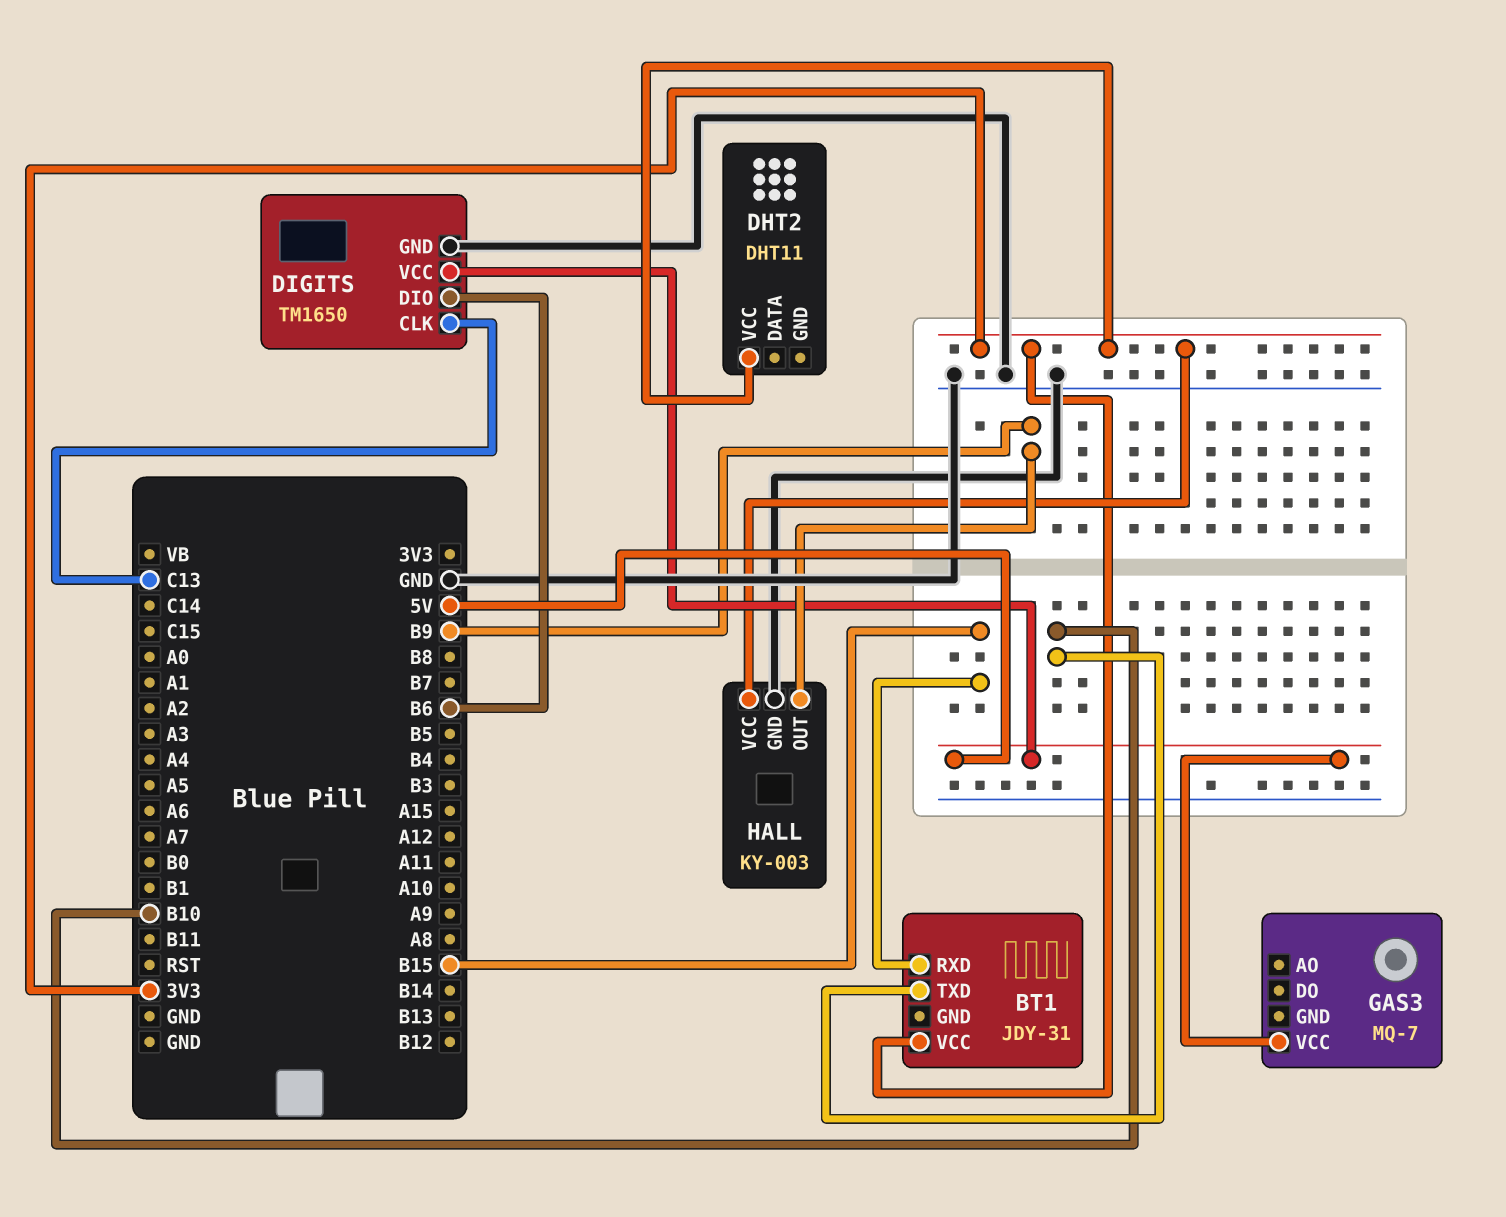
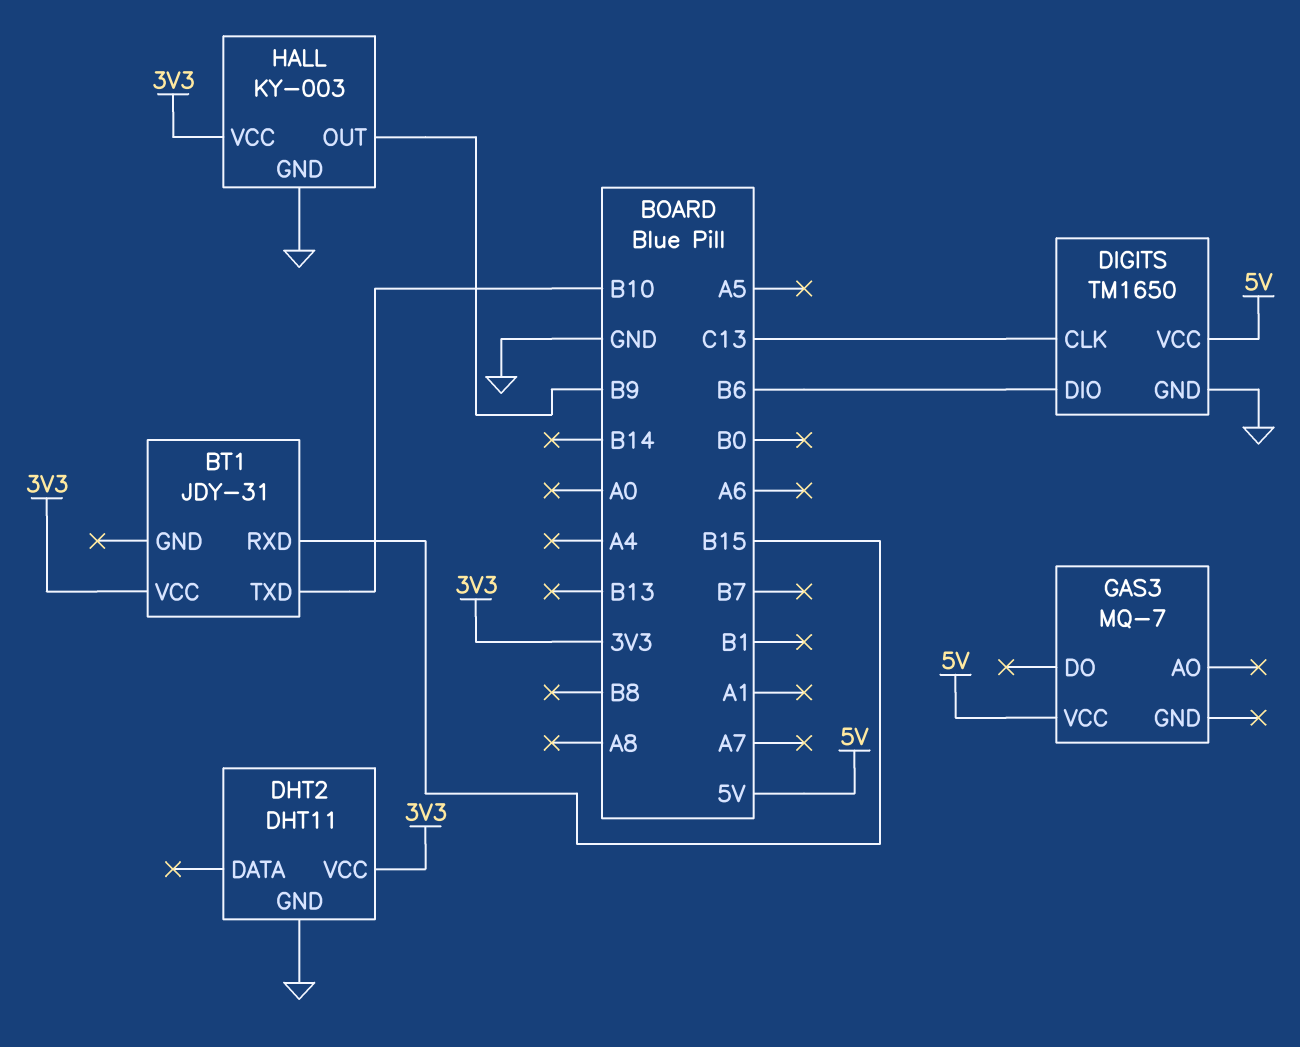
DHT2 pin GND: none -> GND

